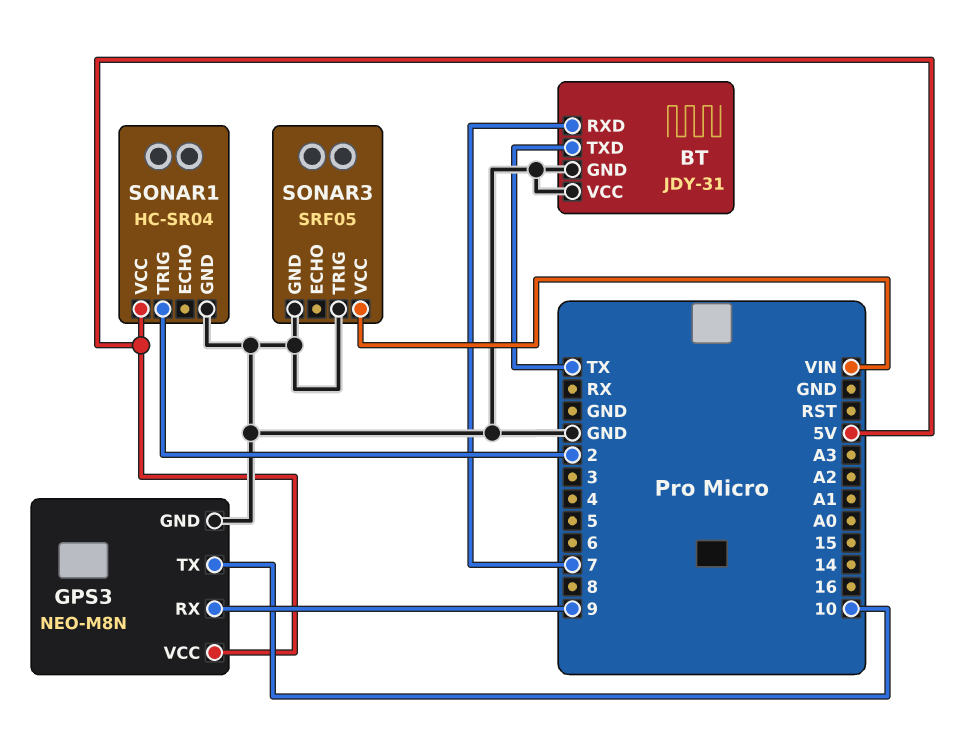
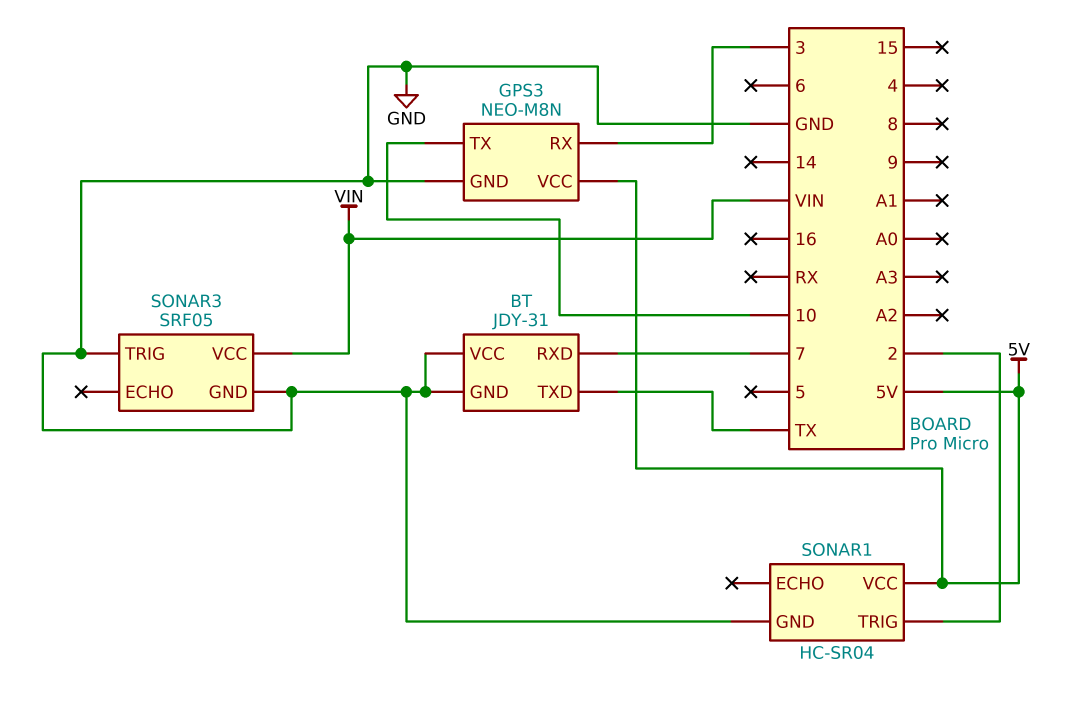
GPS3 pin RX: 9 -> 3

